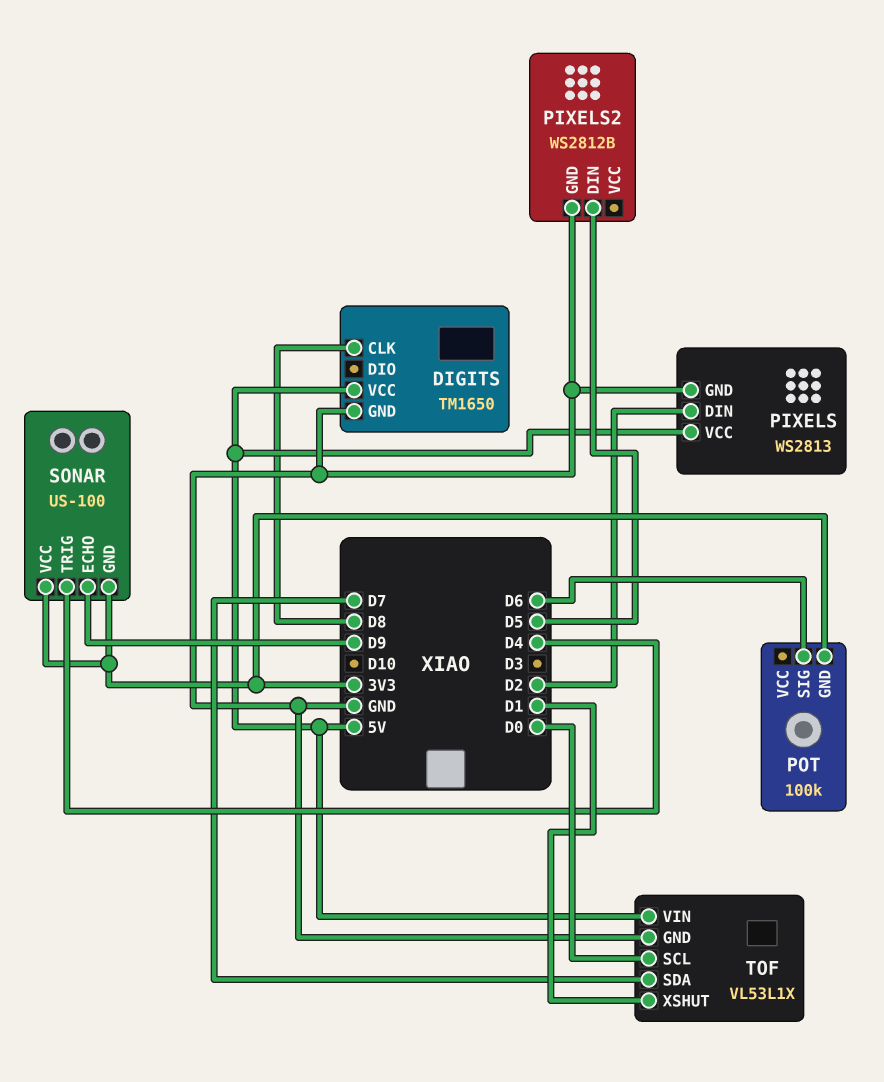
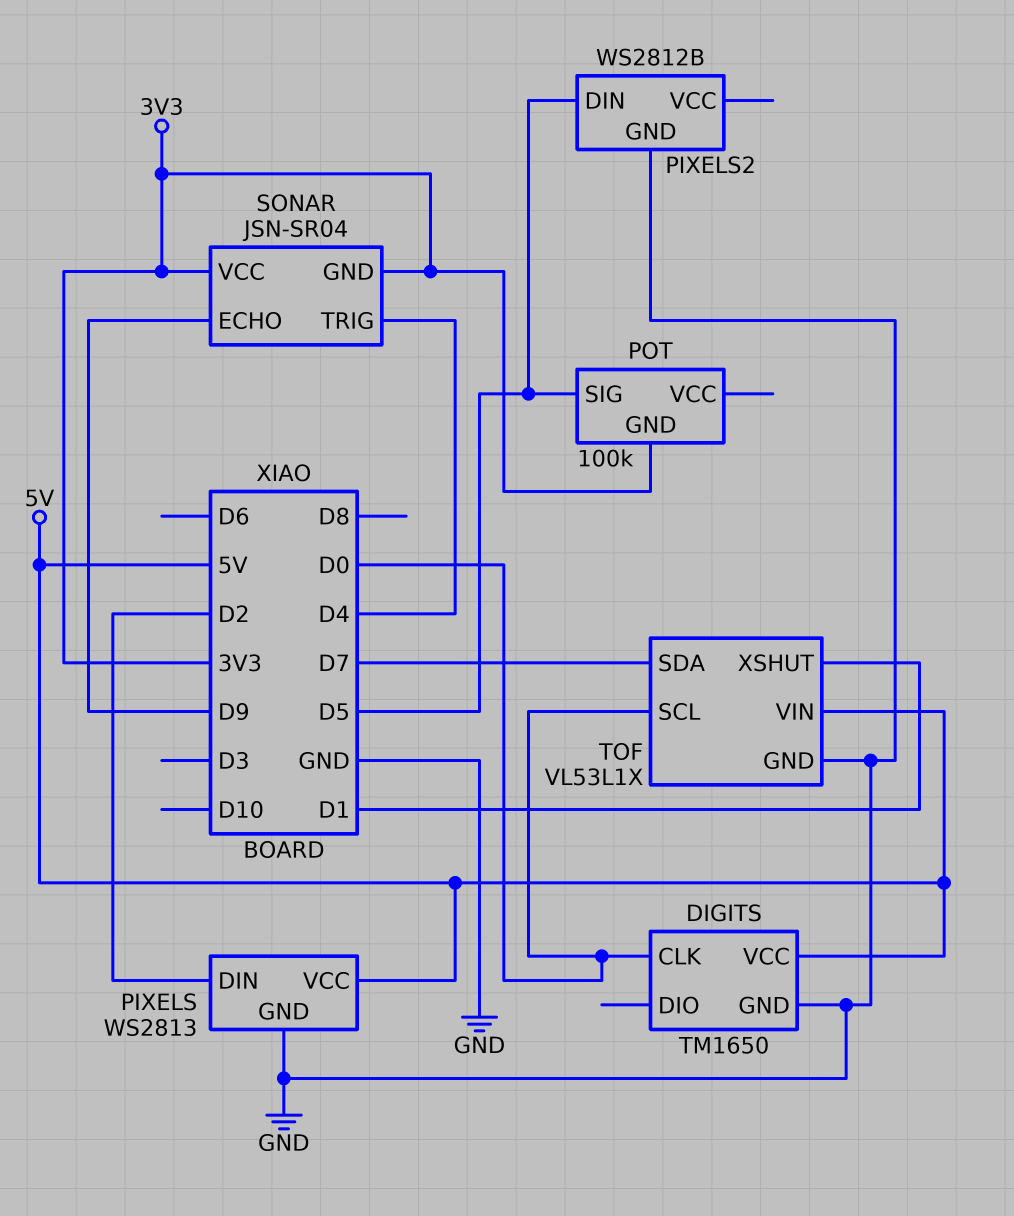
DIGITS pin CLK: D8 -> D0
POT pin SIG: D6 -> D5
SONAR: US-100 -> JSN-SR04

